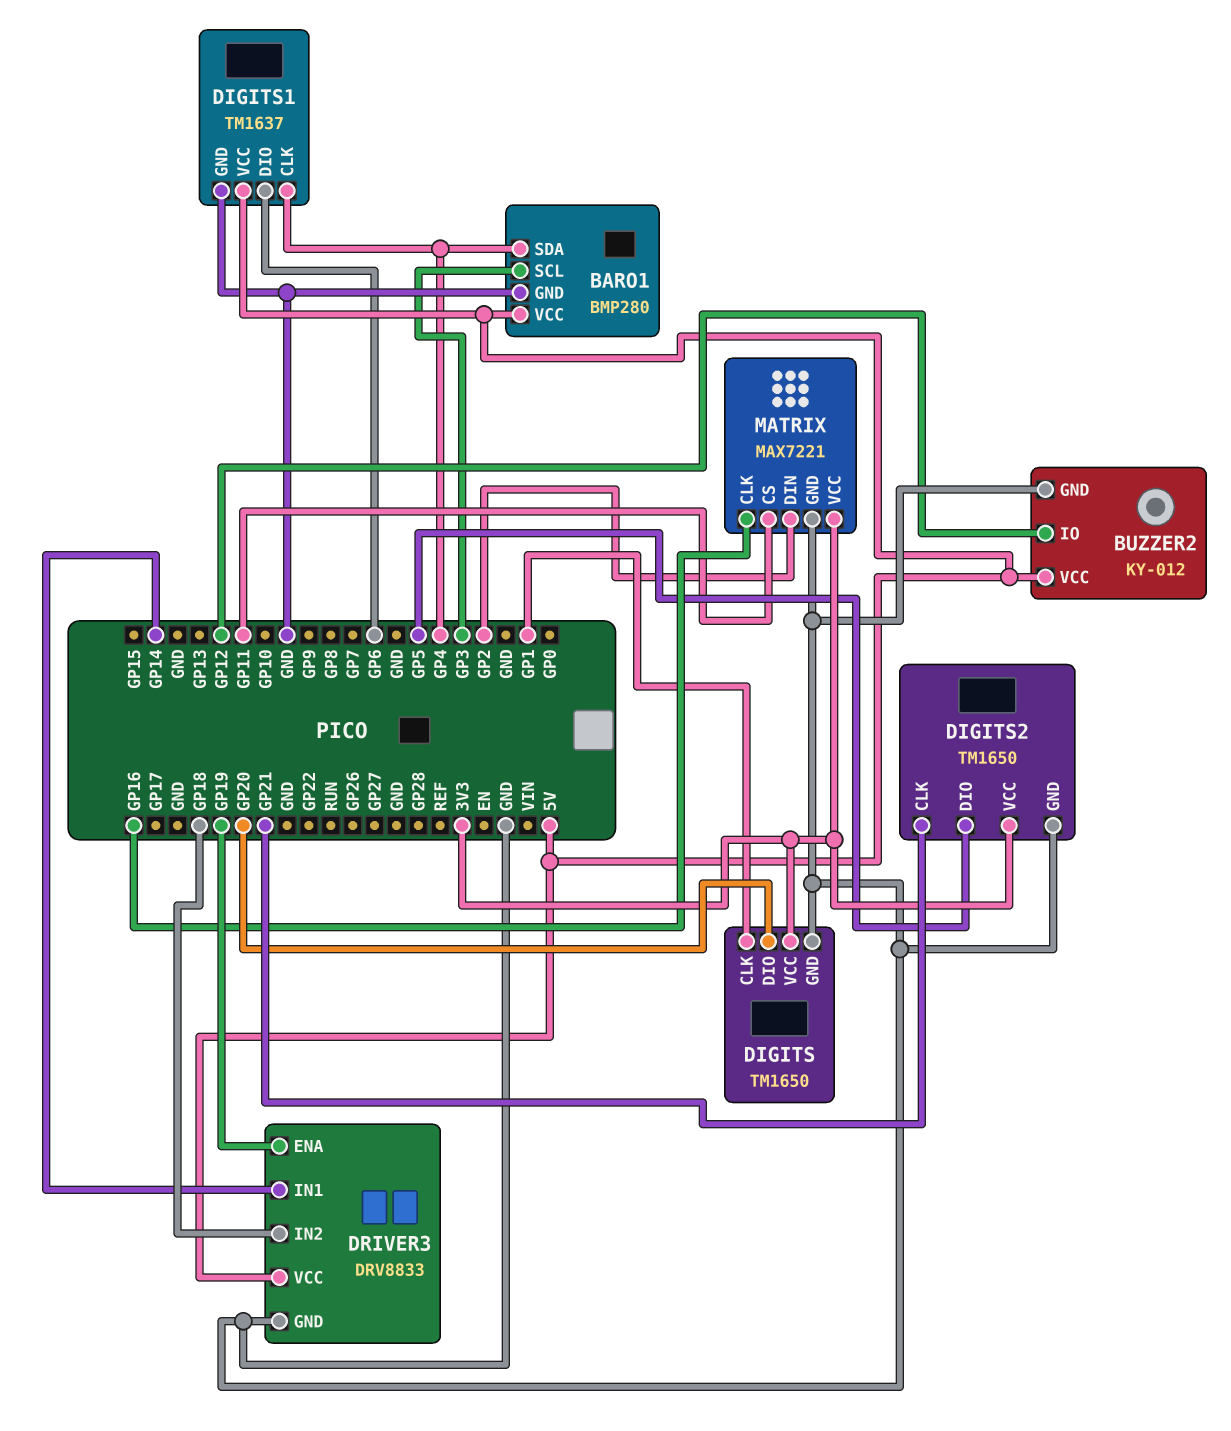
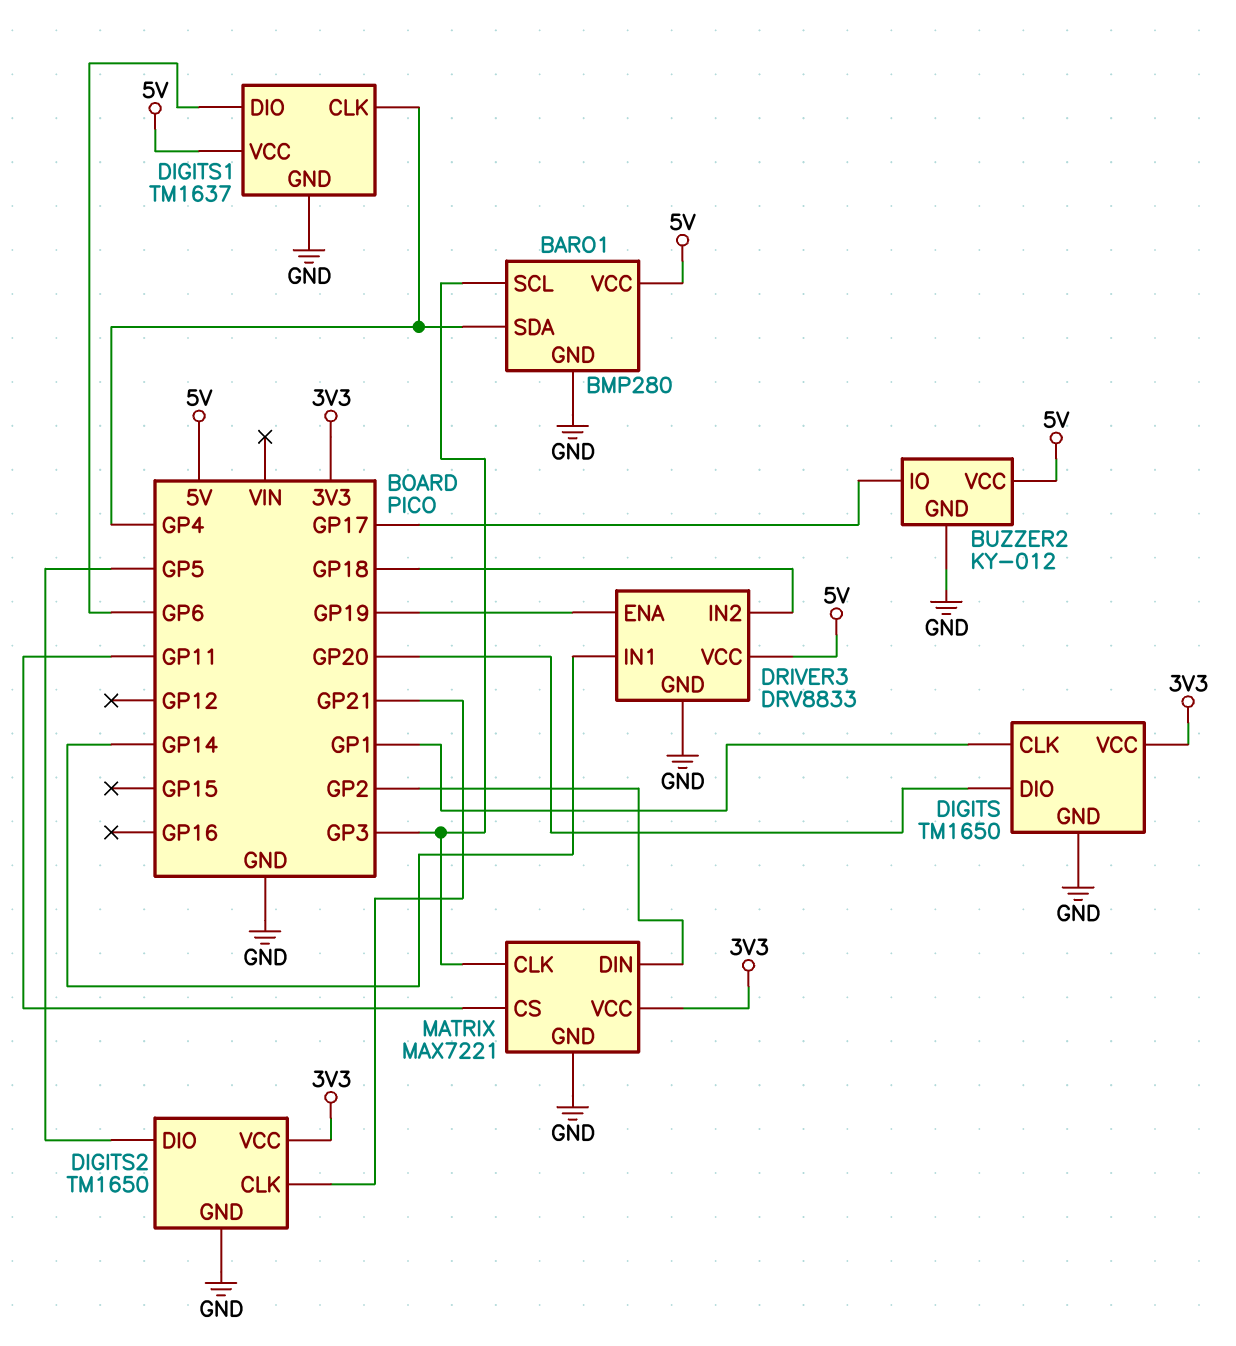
BUZZER2 pin IO: GP12 -> GP17
MATRIX pin CLK: GP16 -> GP3

